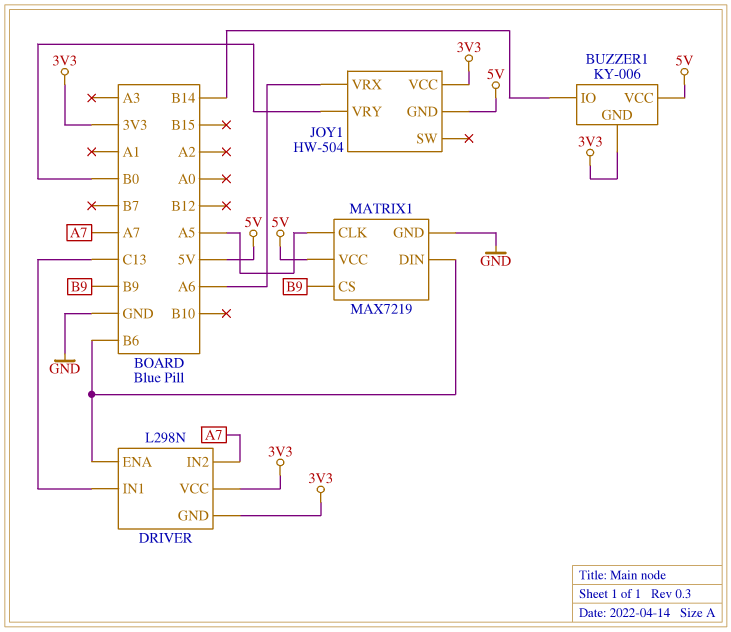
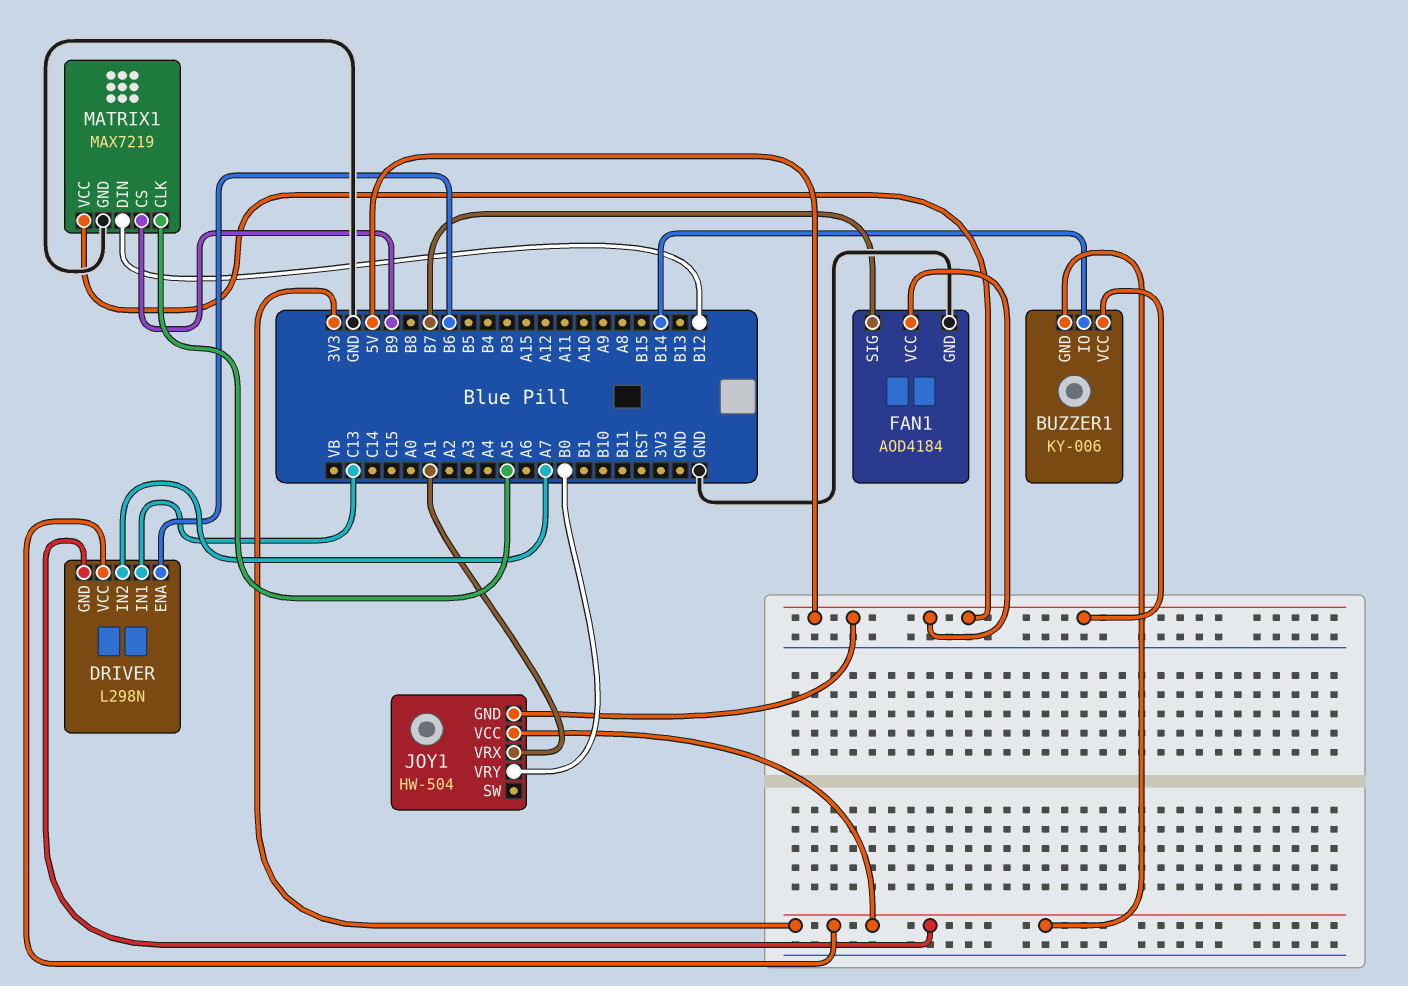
FAN1: none -> AOD4184
FAN1 pin GND: none -> GND
FAN1 pin SIG: none -> B7
FAN1 pin VCC: none -> 5V
JOY1 pin VRX: A6 -> A1
MATRIX1 pin DIN: B6 -> B12

